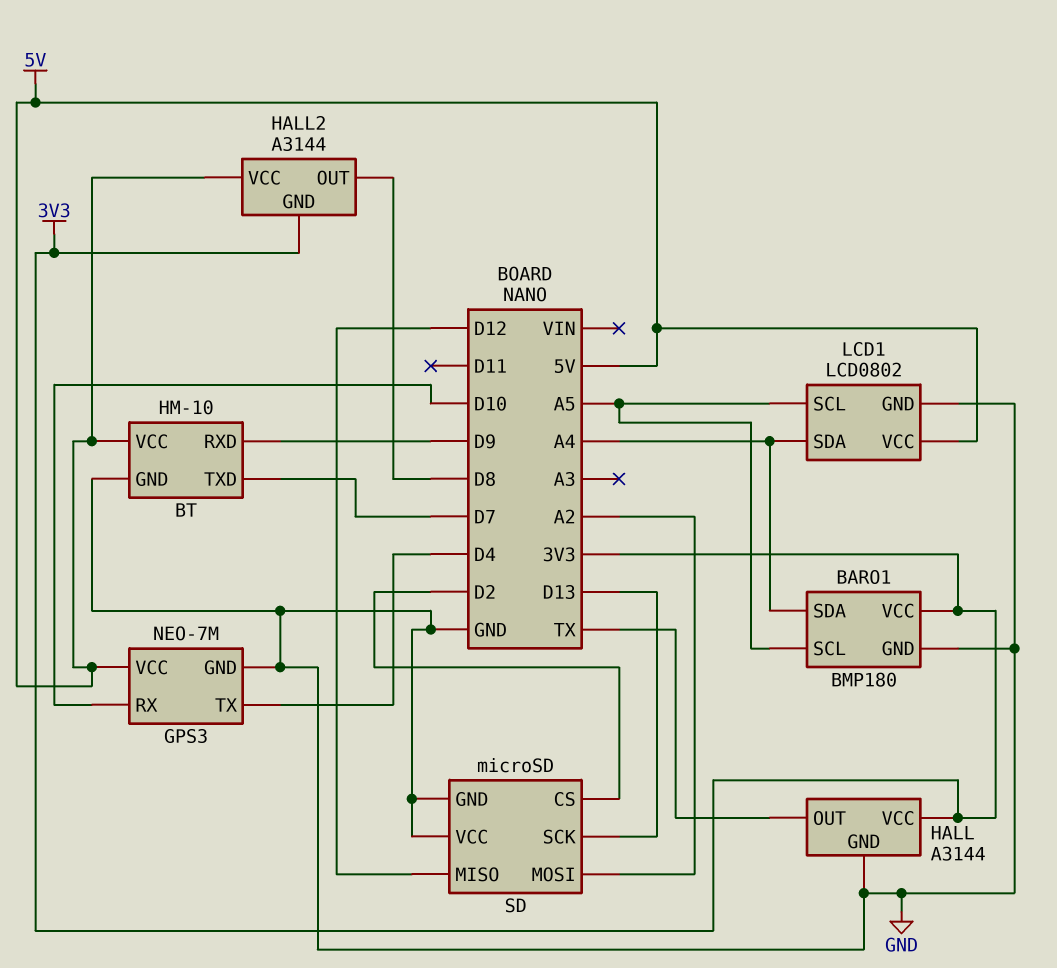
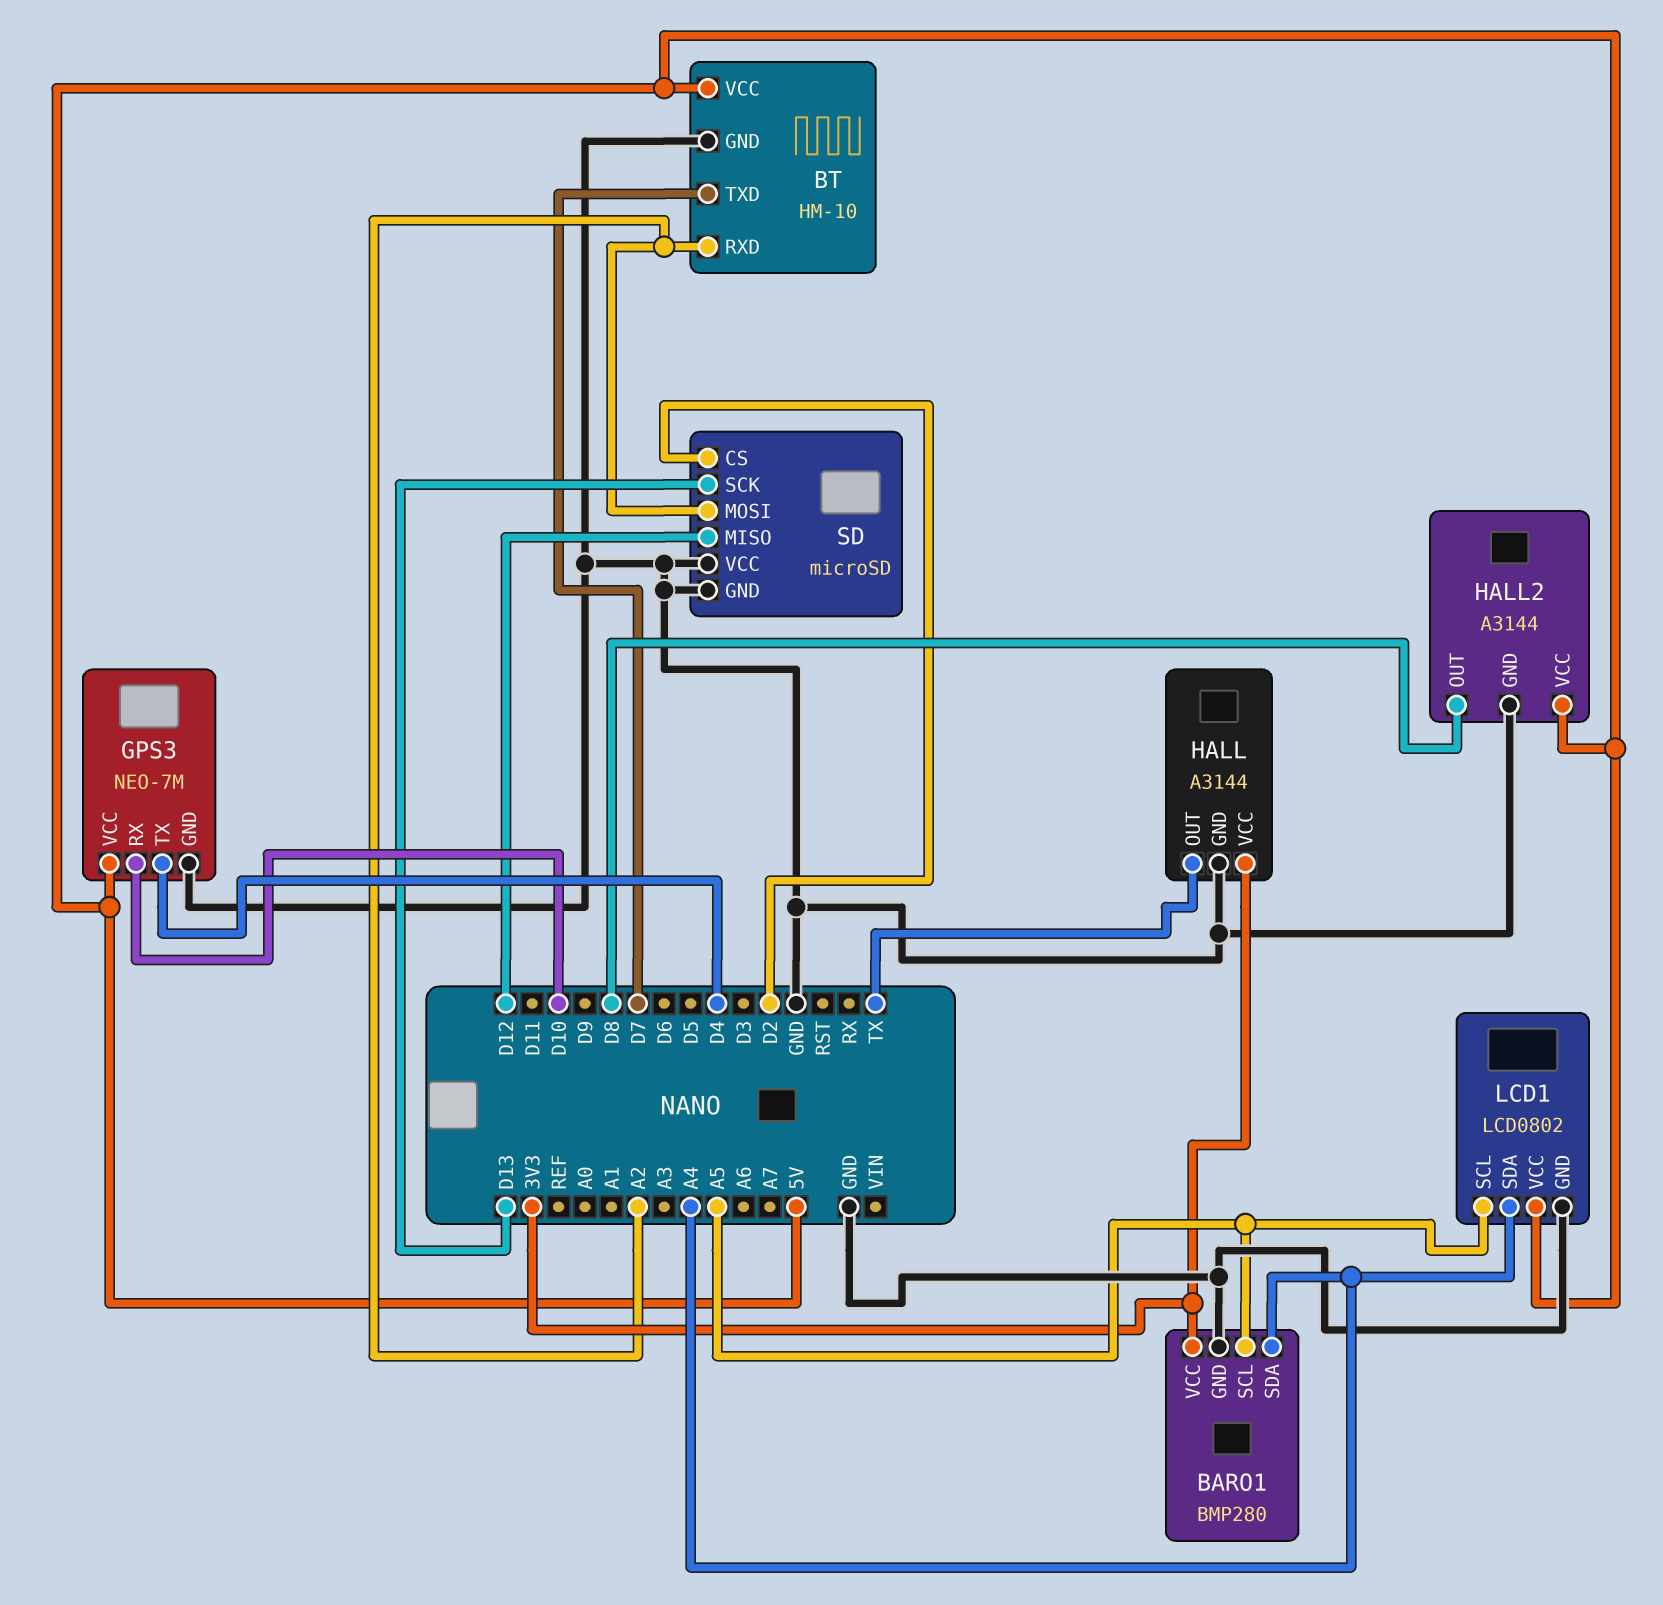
BARO1: BMP180 -> BMP280
BT pin RXD: D9 -> A2
HALL2 pin GND: 3V3 -> GND

